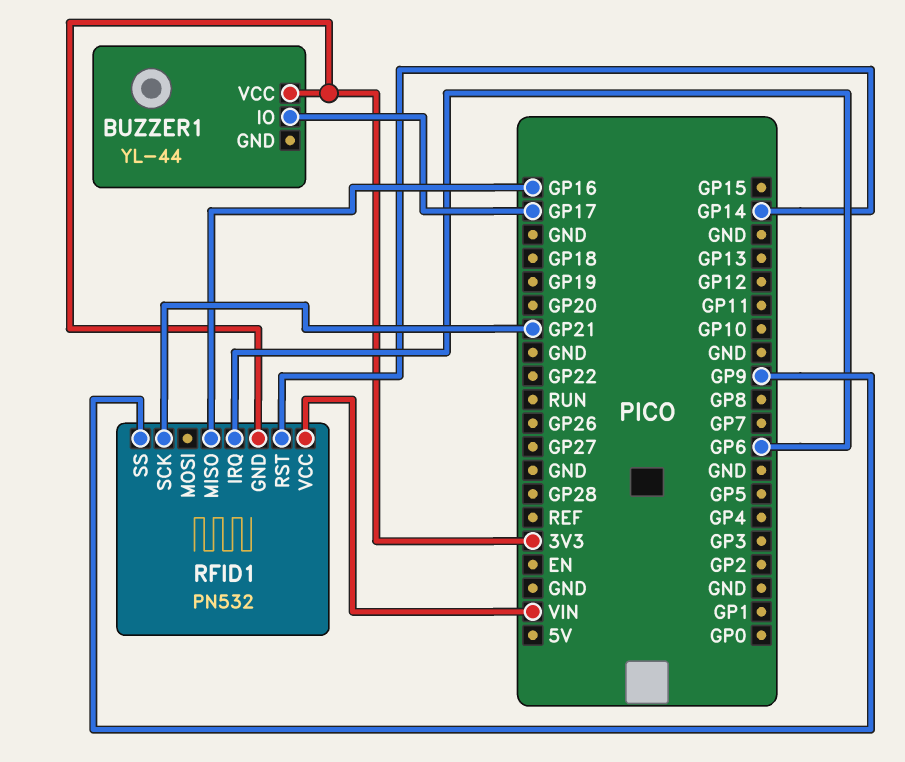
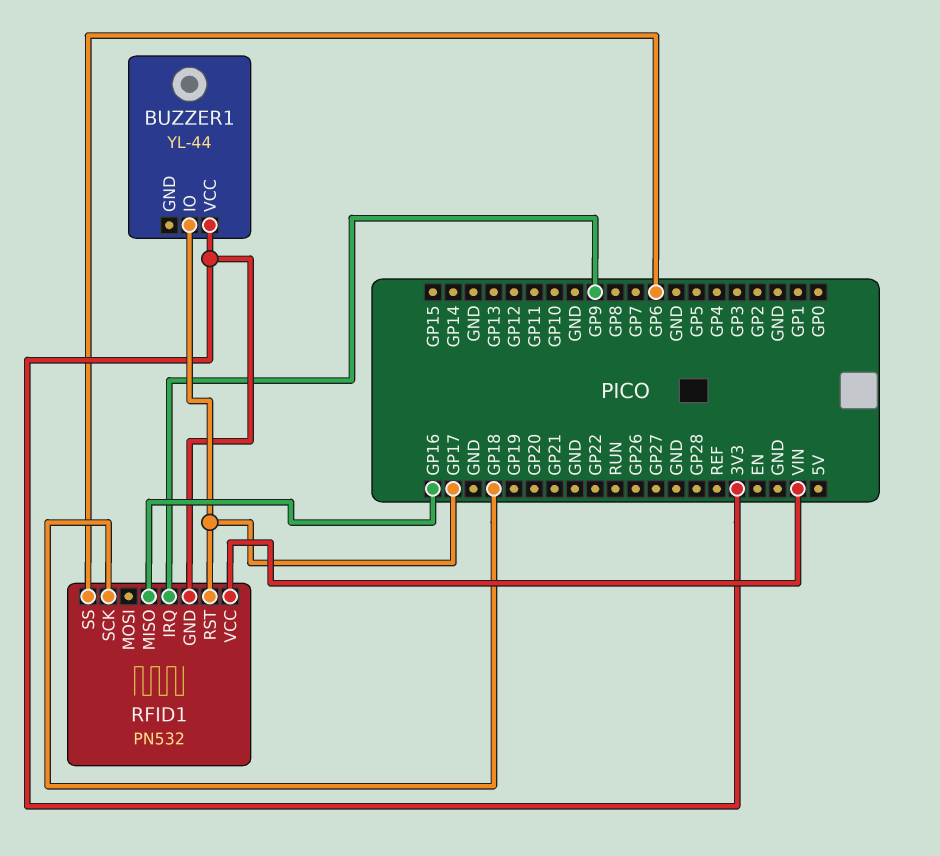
RFID1 pin IRQ: GP6 -> GP9
RFID1 pin RST: GP14 -> GP17
RFID1 pin SCK: GP21 -> GP18
RFID1 pin SS: GP9 -> GP6

